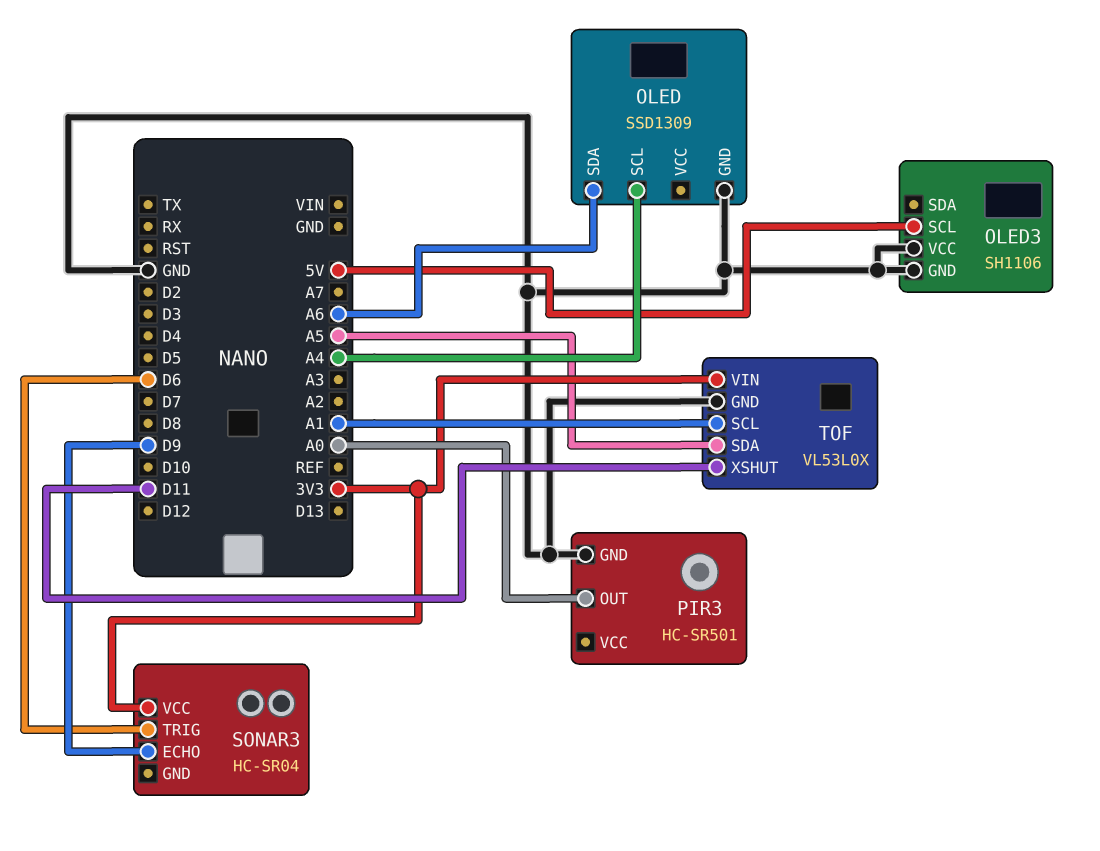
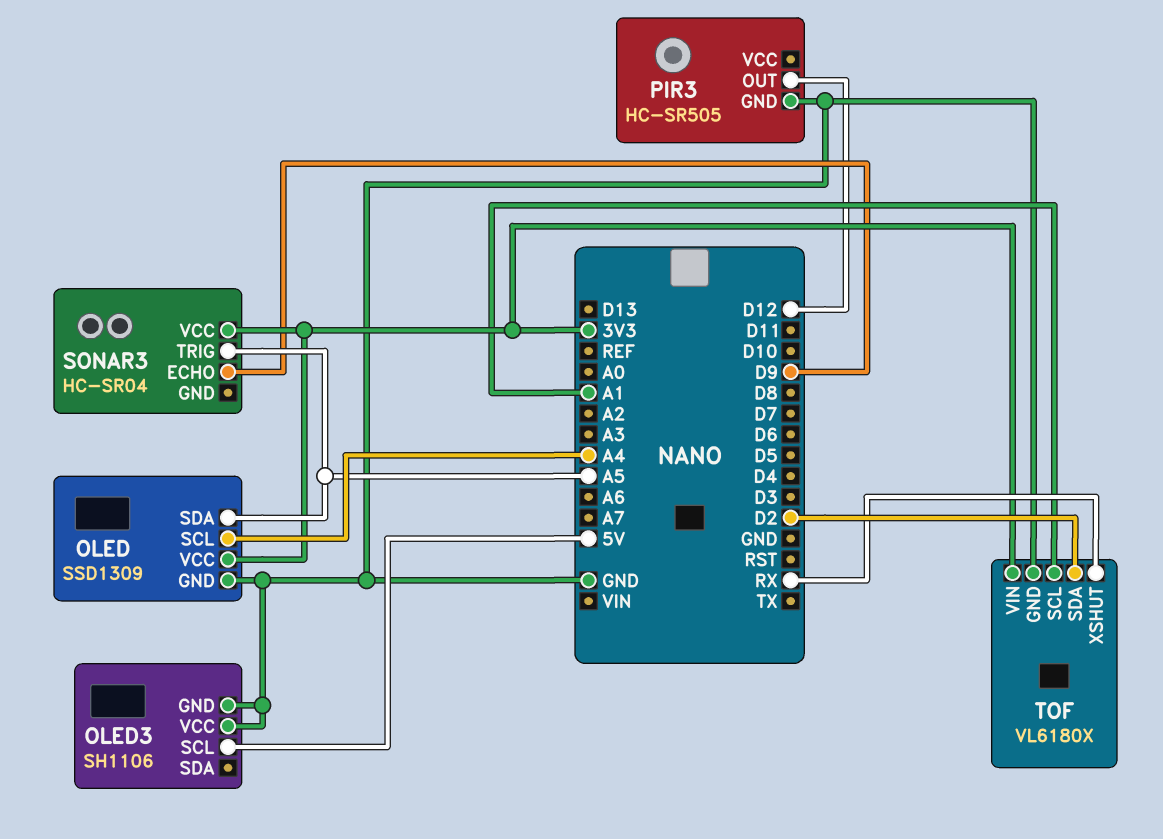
OLED pin SDA: A6 -> A5
OLED pin VCC: none -> 3V3
PIR3: HC-SR501 -> HC-SR505
PIR3 pin OUT: A0 -> D12
SONAR3 pin TRIG: D6 -> A5
TOF: VL53L0X -> VL6180X
TOF pin SDA: A5 -> D2
TOF pin XSHUT: D11 -> RX

